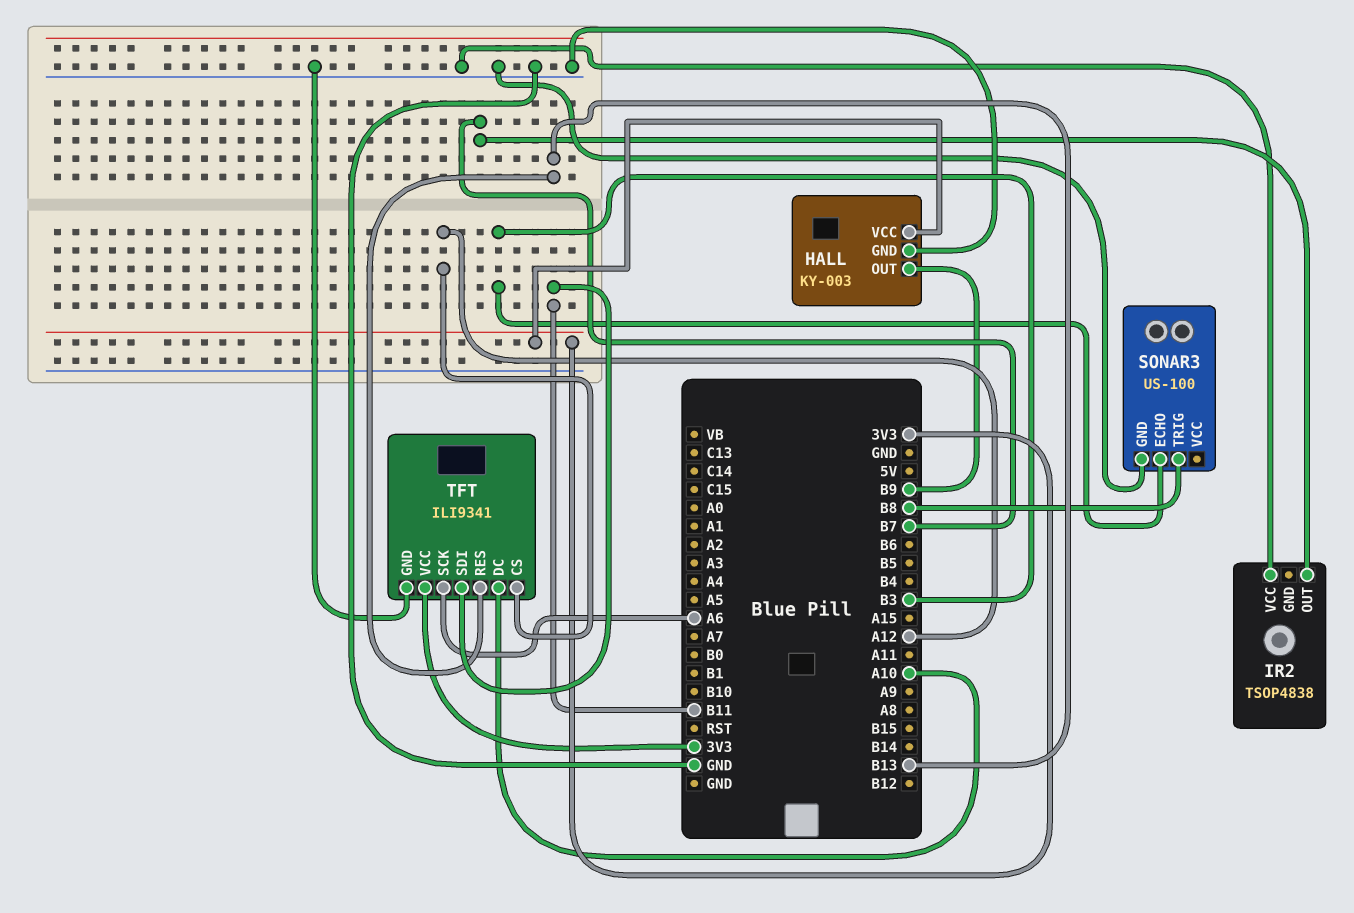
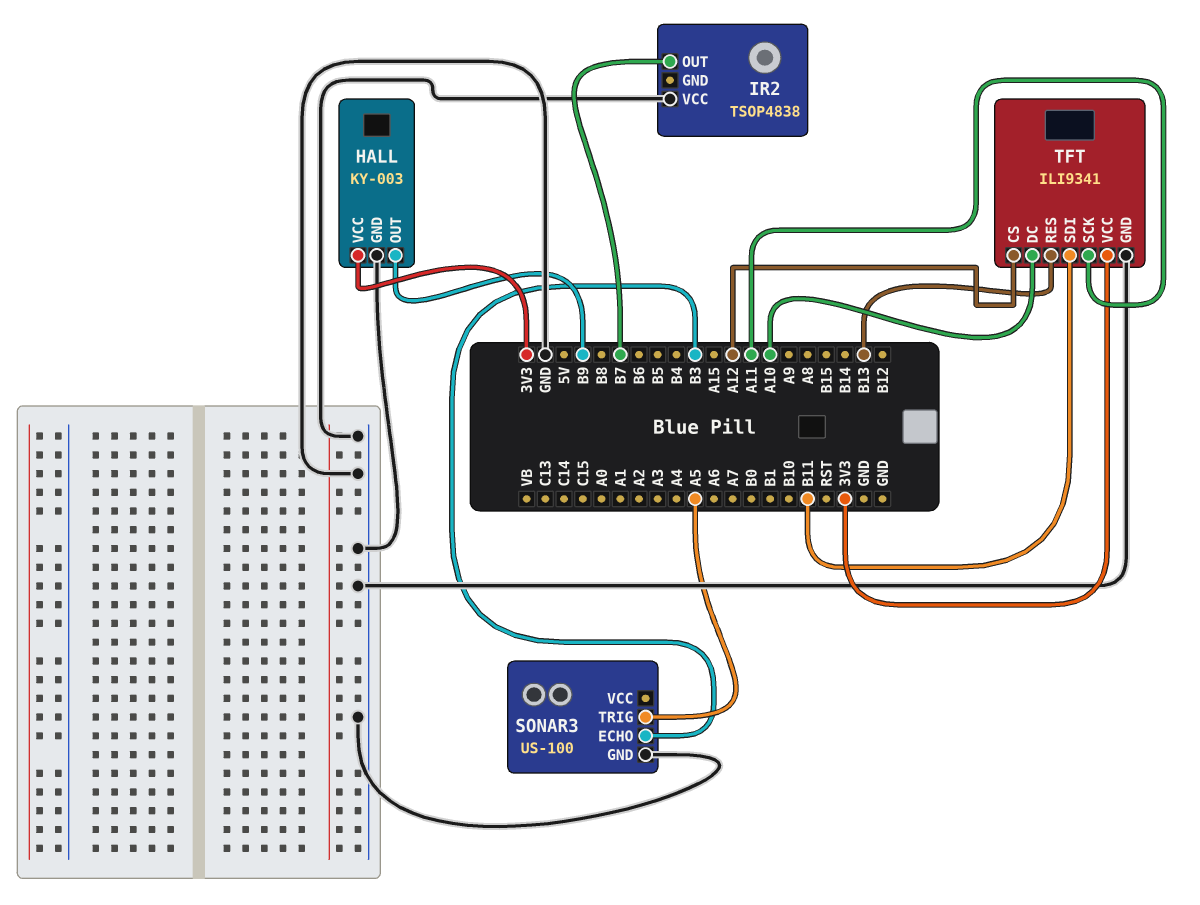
SONAR3 pin TRIG: B8 -> A5
TFT pin SCK: A6 -> A11

